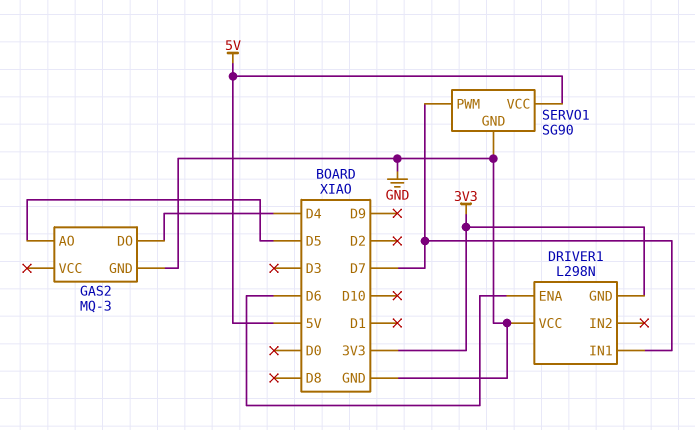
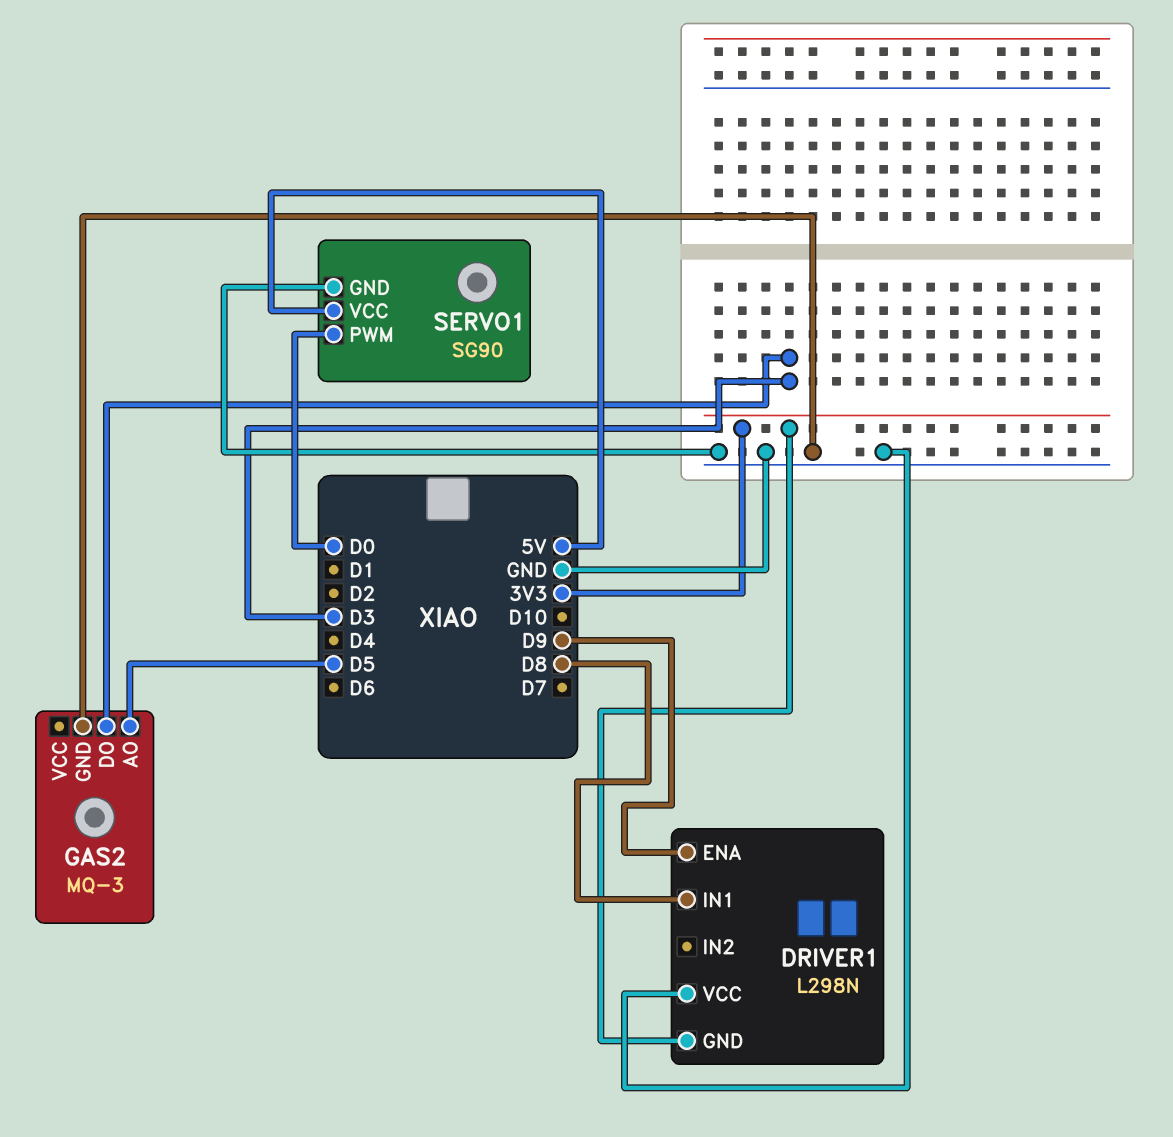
DRIVER1 pin ENA: D6 -> D9
DRIVER1 pin IN1: D7 -> D8
GAS2 pin DO: D4 -> D3
SERVO1 pin PWM: D7 -> D0

